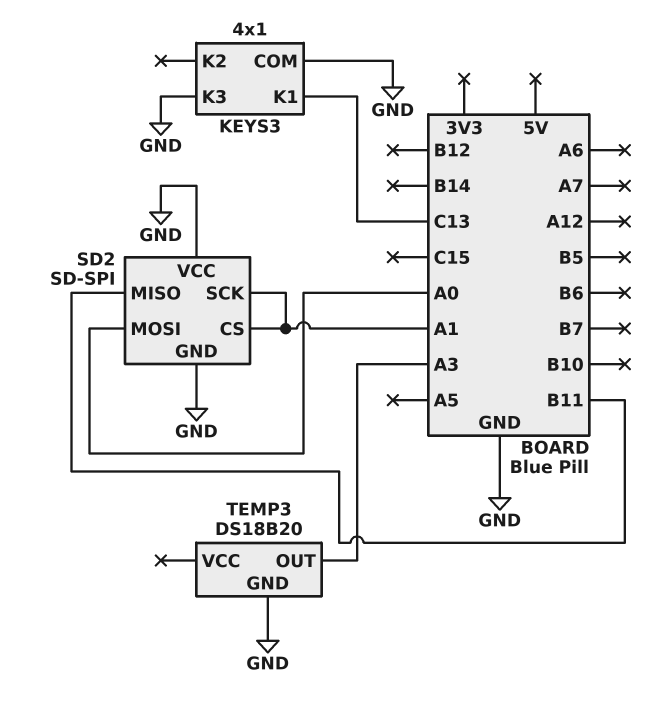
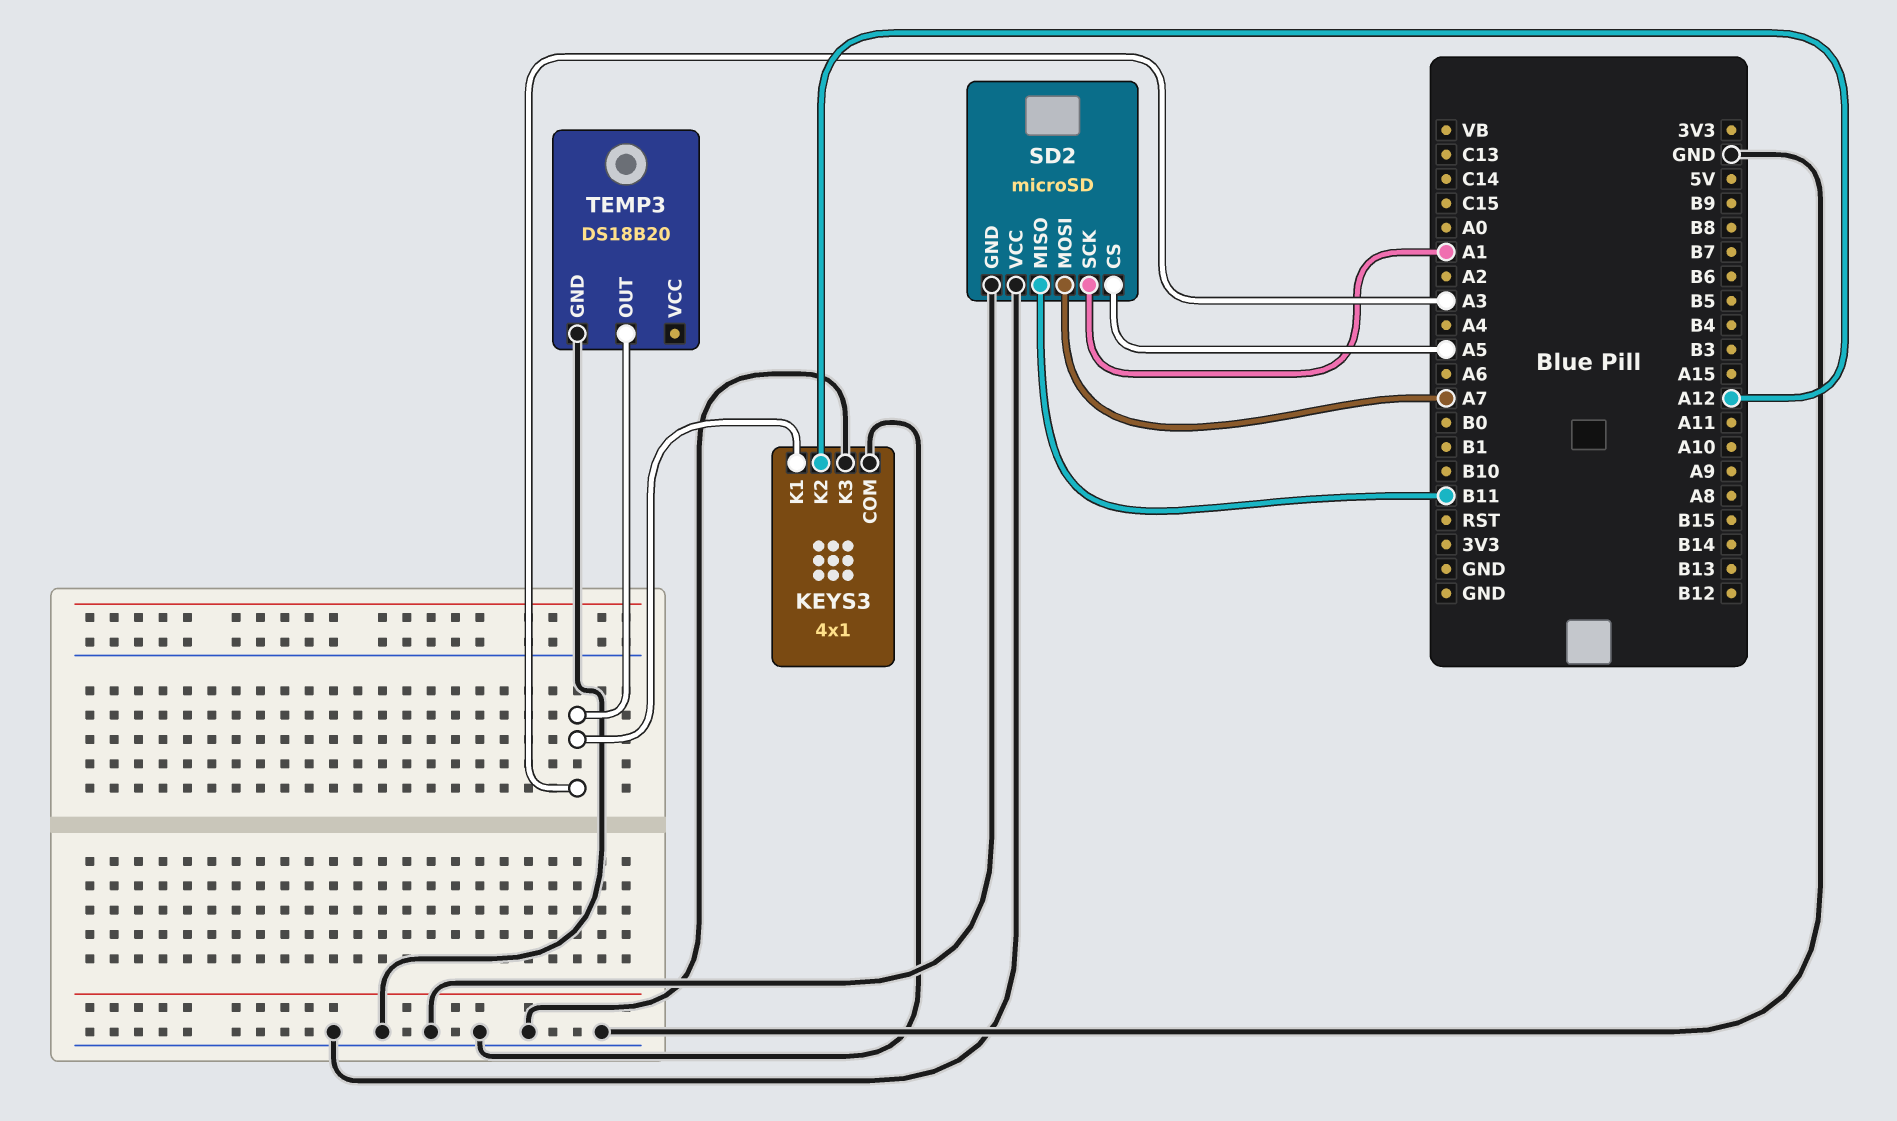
KEYS3 pin K1: C13 -> A3
KEYS3 pin K2: none -> A12
SD2: SD-SPI -> microSD
SD2 pin CS: A1 -> A5
SD2 pin MOSI: A0 -> A7

